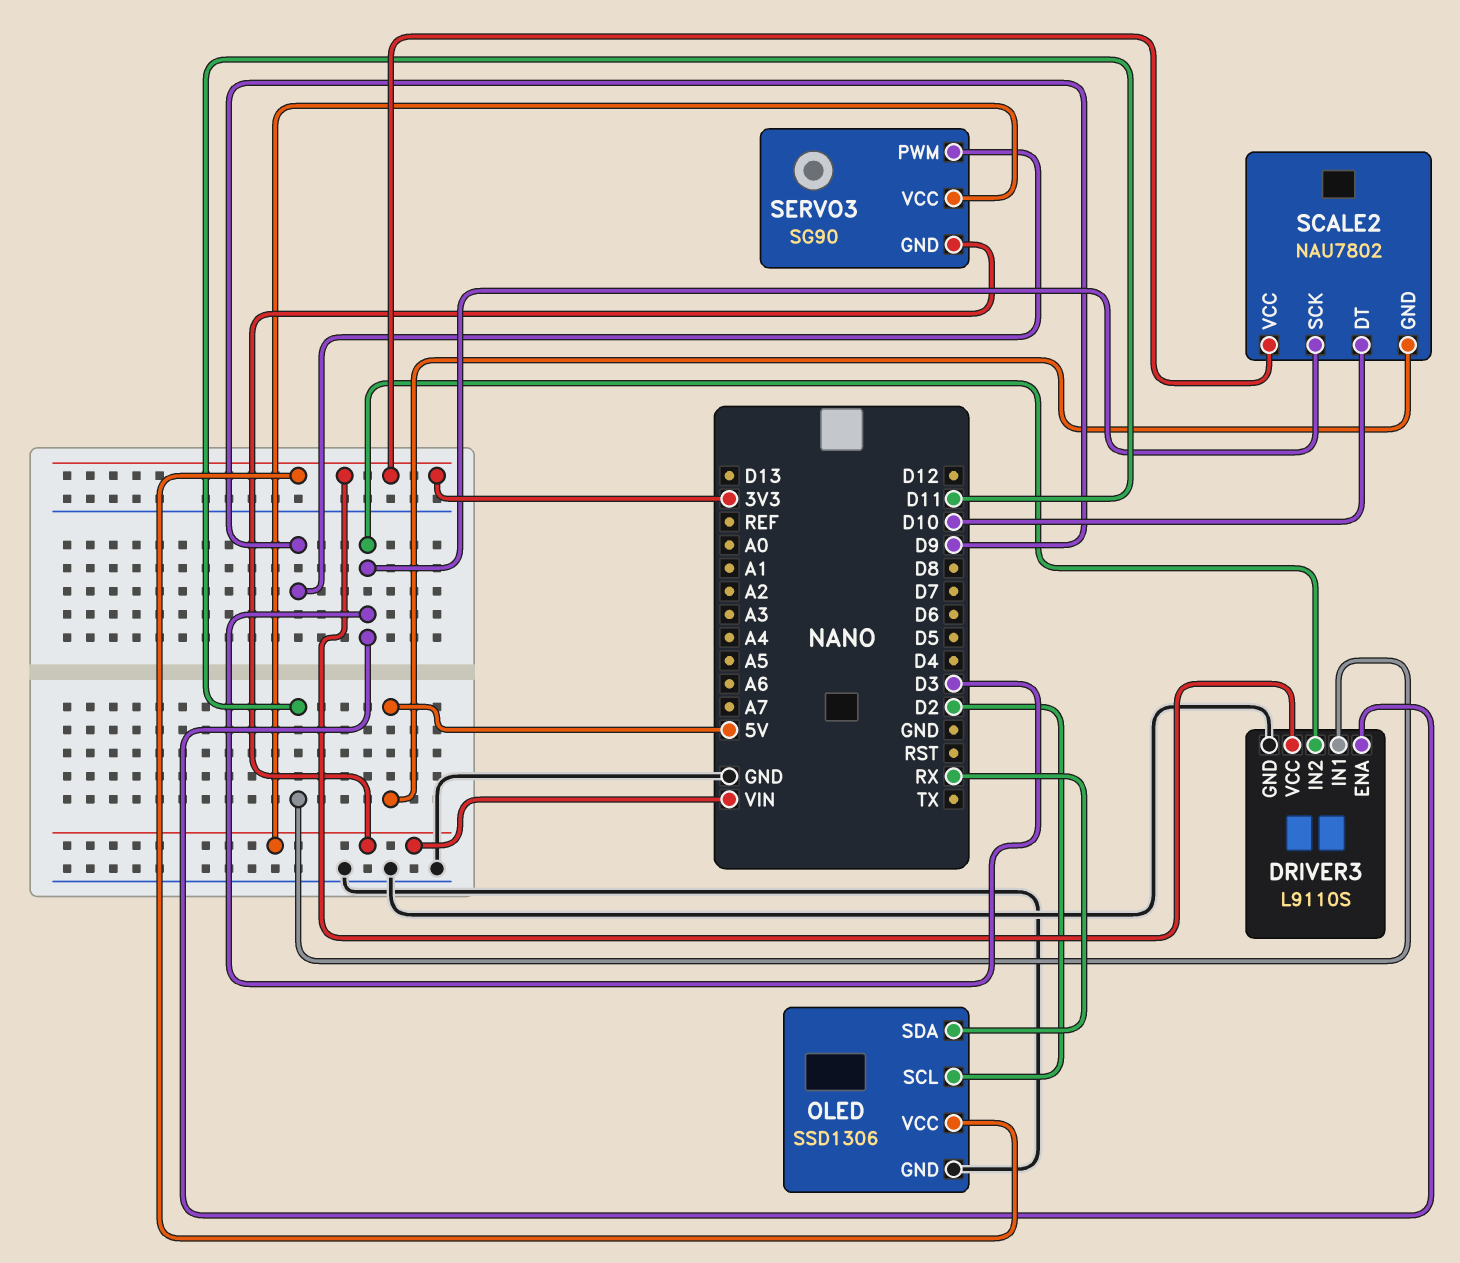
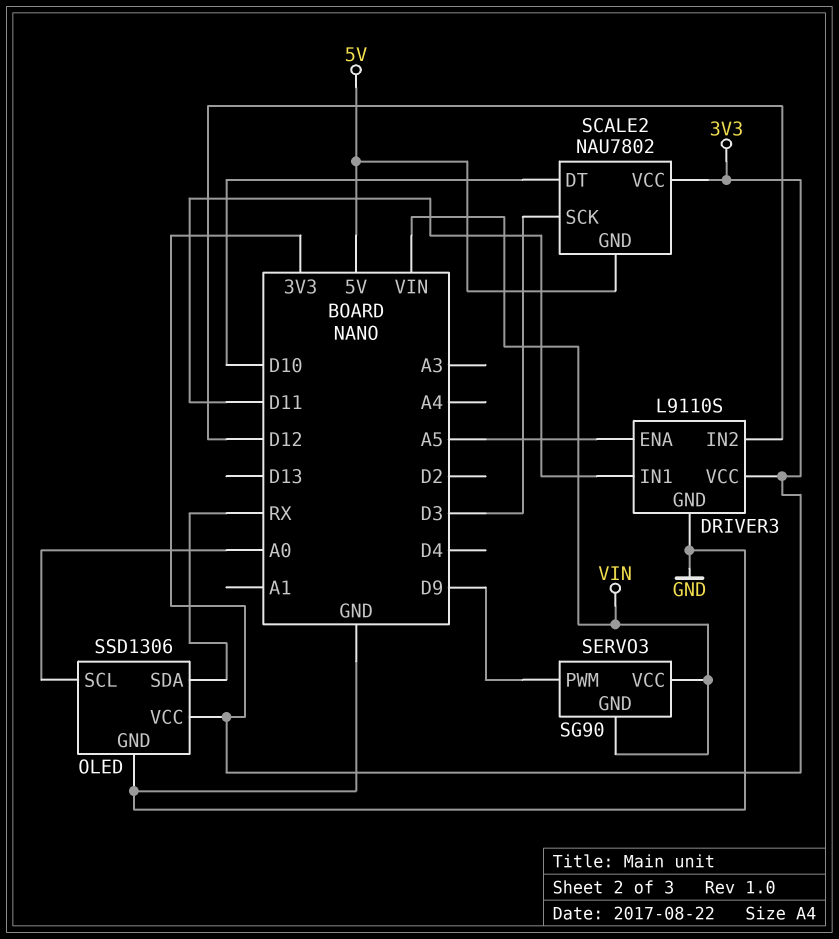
DRIVER3 pin ENA: D3 -> A5
DRIVER3 pin IN2: D3 -> D12
OLED pin SCL: D2 -> A0

